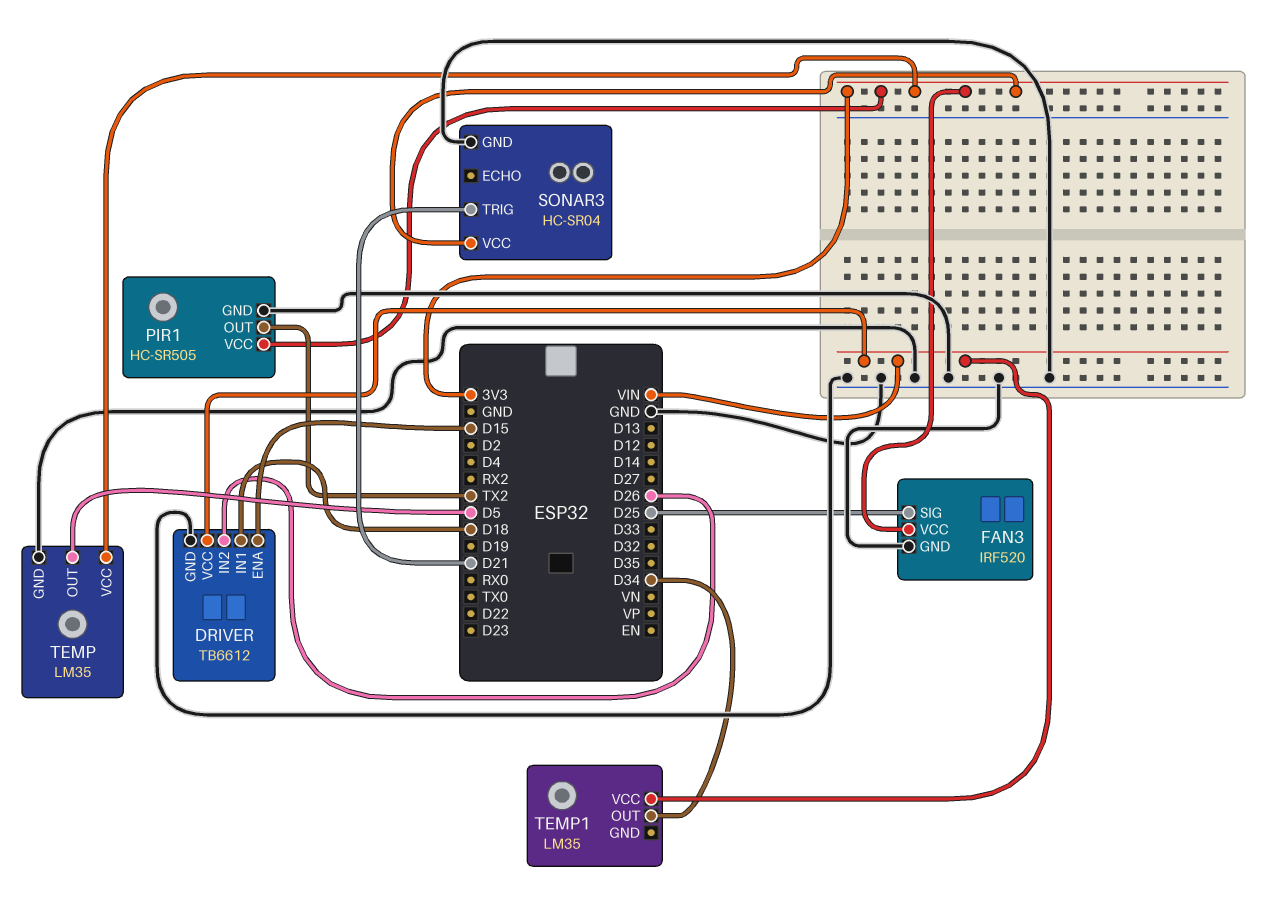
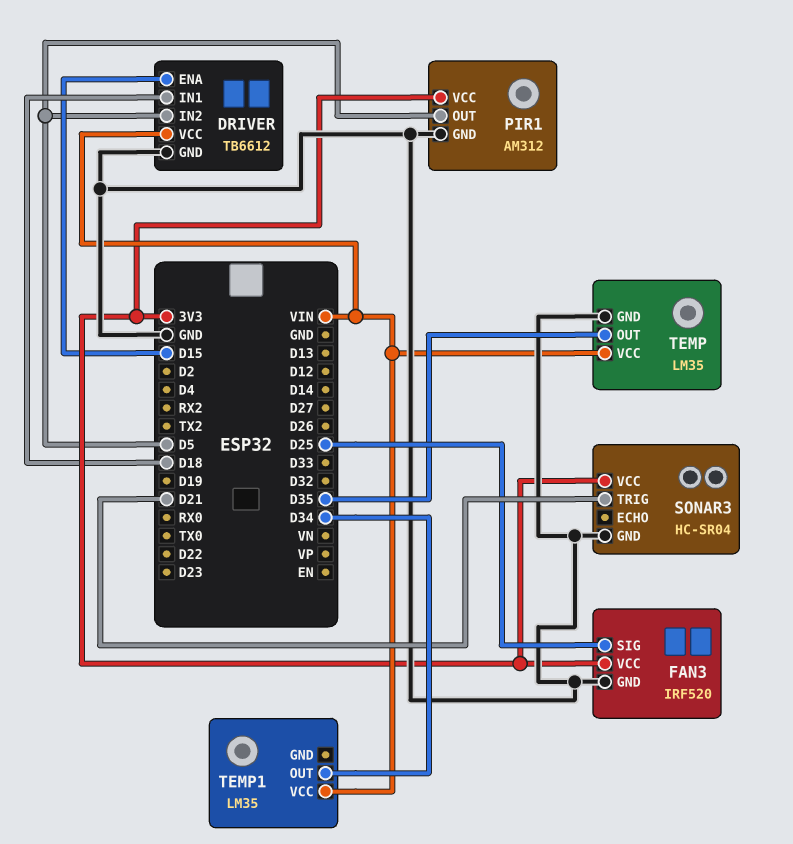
DRIVER pin IN2: D26 -> D5
PIR1: HC-SR505 -> AM312
PIR1 pin OUT: TX2 -> D5
TEMP pin OUT: D5 -> D35
TEMP pin VCC: 3V3 -> VIN

